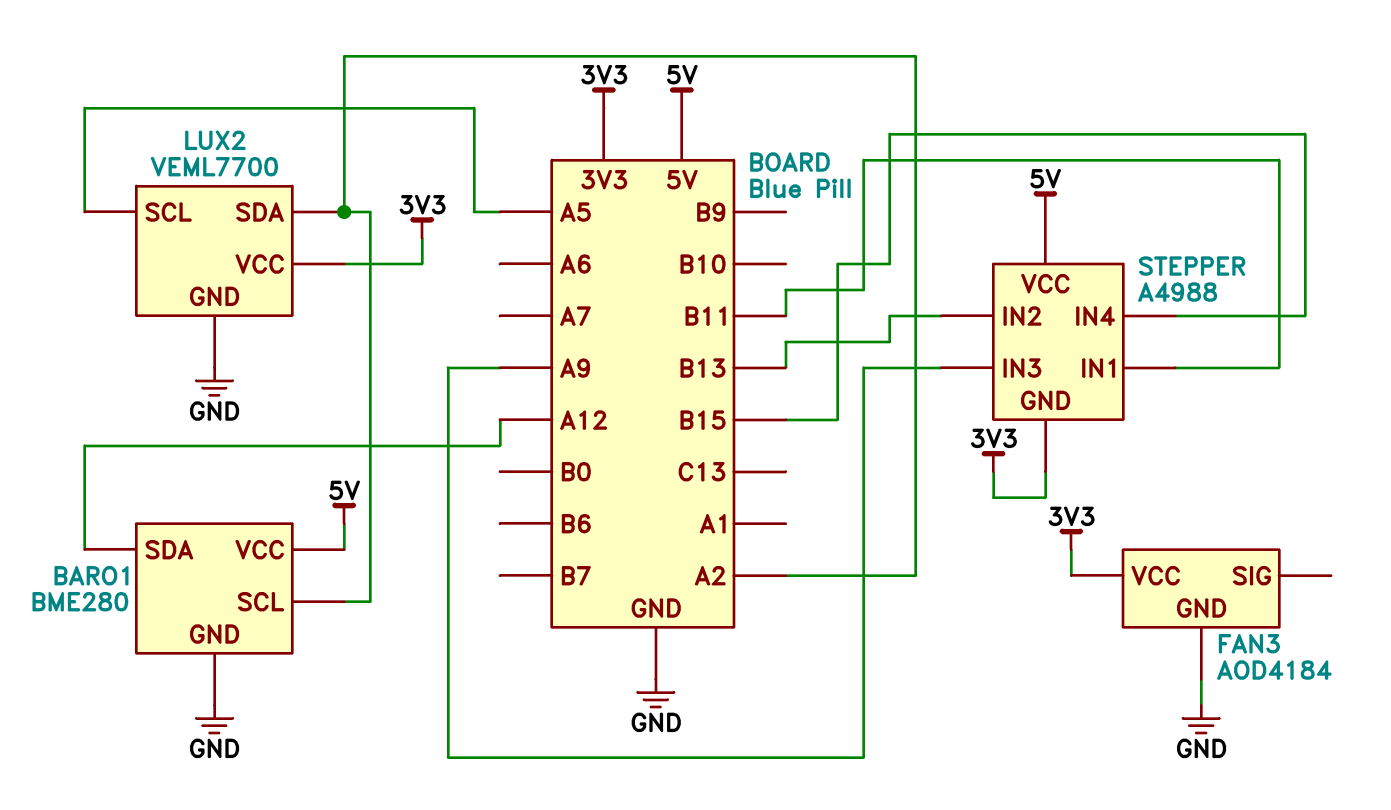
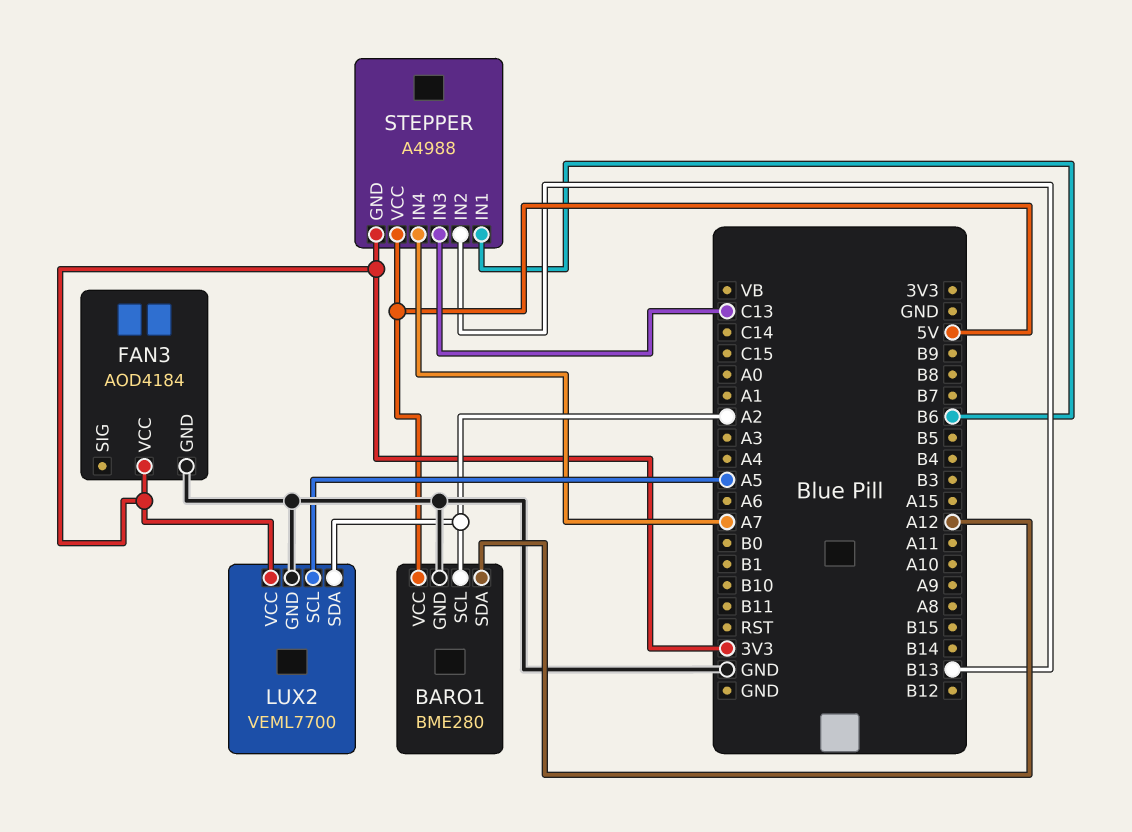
STEPPER pin IN1: B11 -> B6
STEPPER pin IN3: A9 -> C13
STEPPER pin IN4: B15 -> A7

